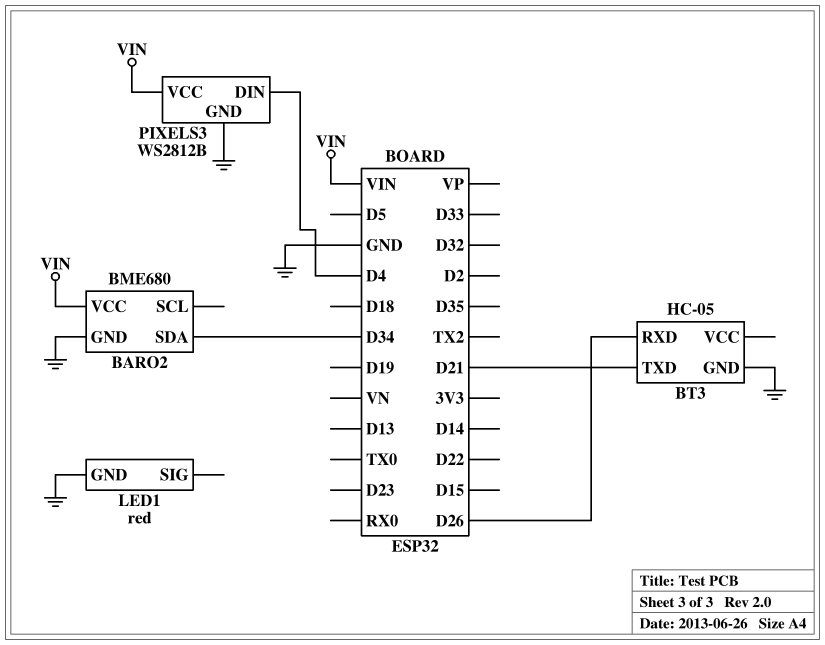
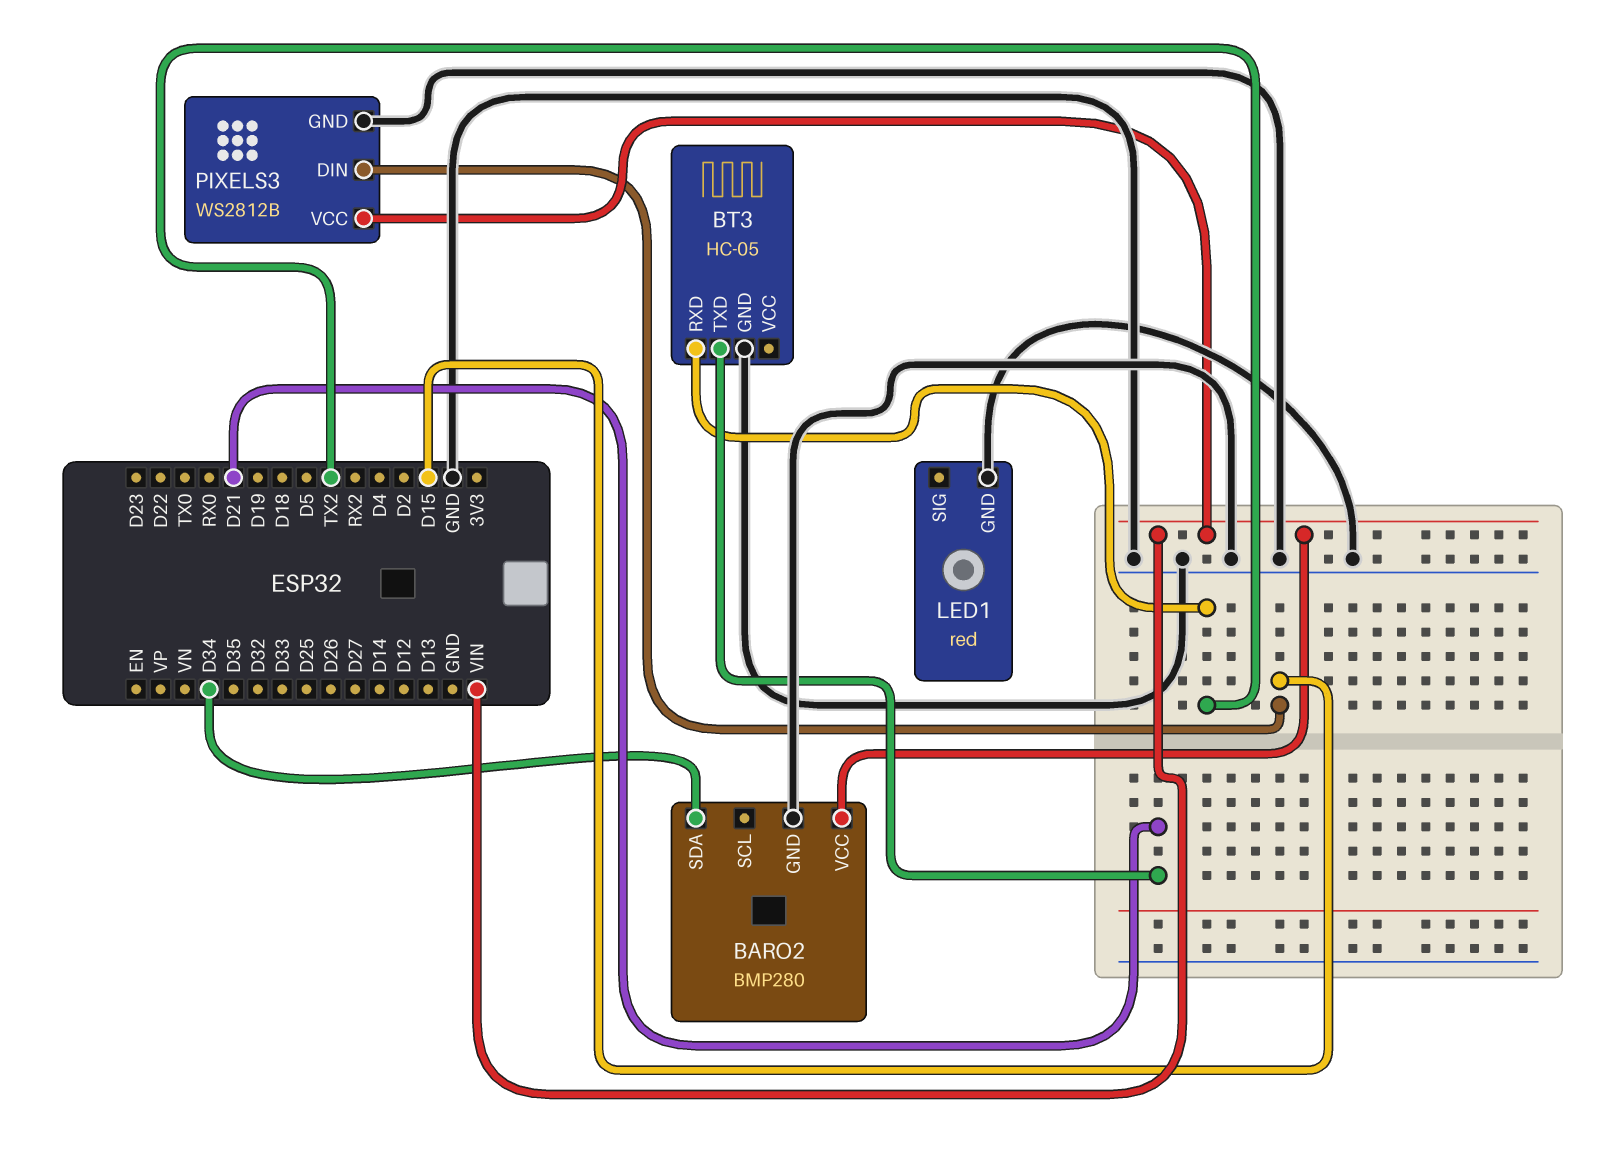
BARO2: BME680 -> BMP280
BT3 pin RXD: D26 -> TX2
PIXELS3 pin DIN: D4 -> D15

